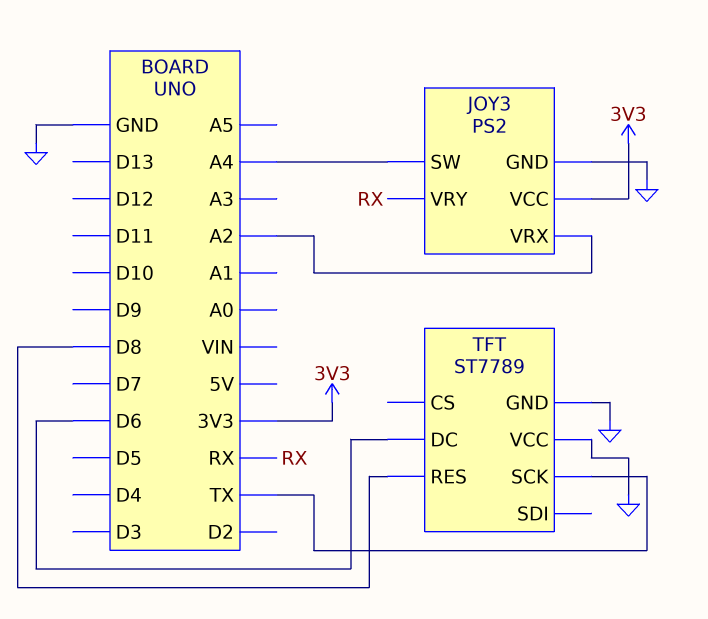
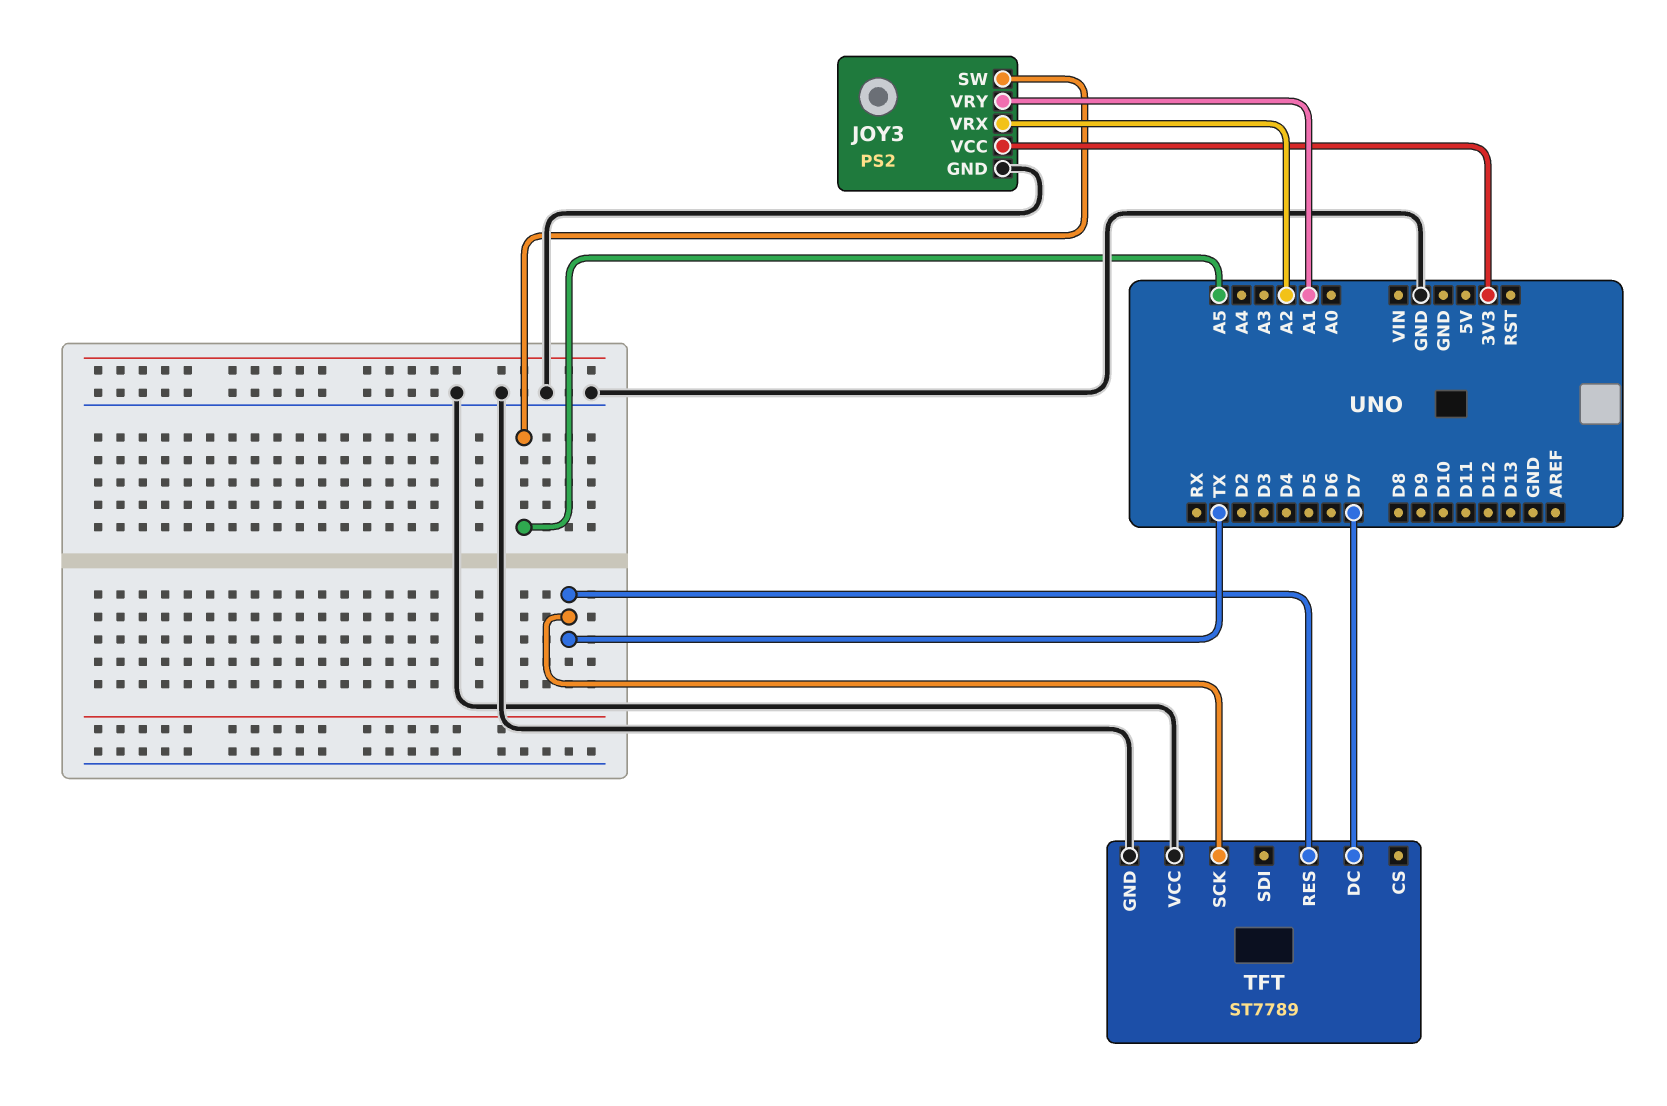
JOY3 pin SW: A4 -> A5
JOY3 pin VRY: RX -> A1
TFT pin DC: D6 -> D7
TFT pin RES: D8 -> TX

